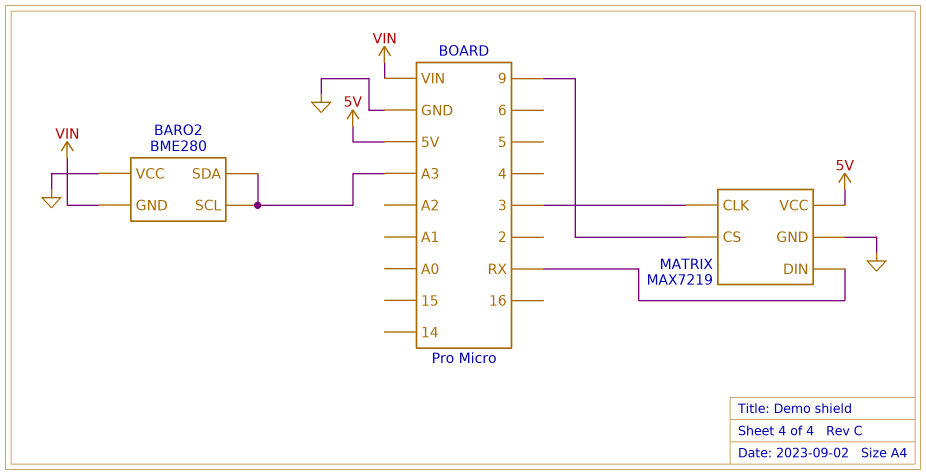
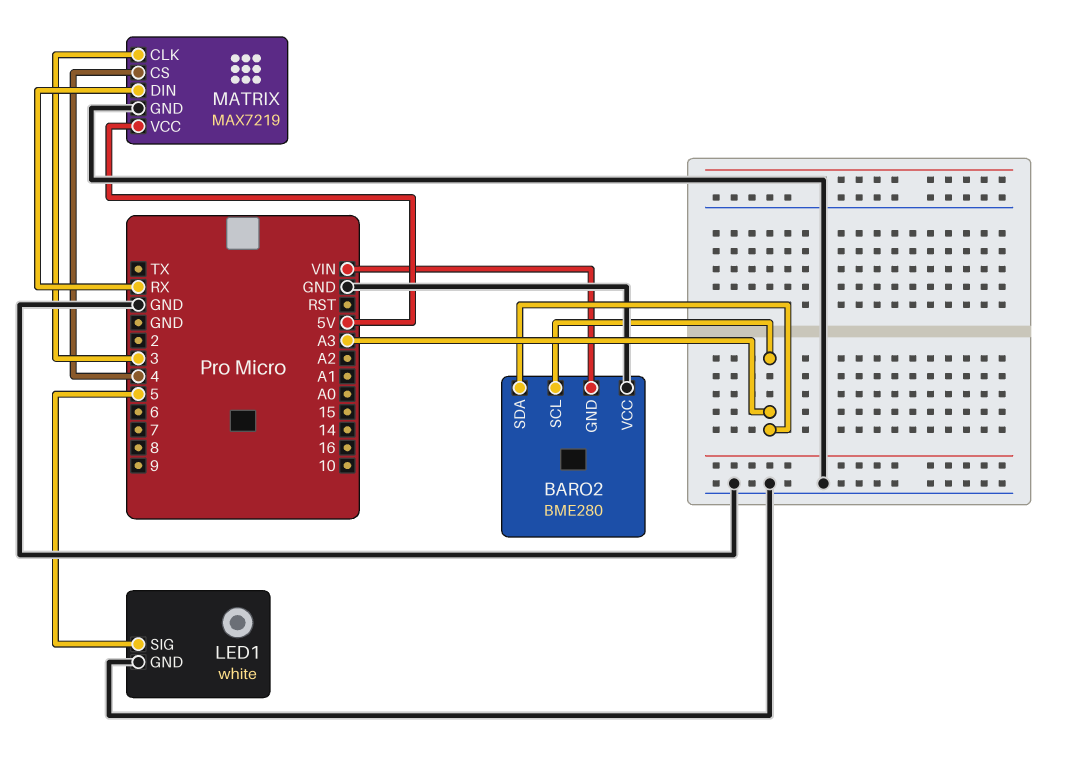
LED1: none -> white
LED1 pin GND: none -> GND
LED1 pin SIG: none -> 5
MATRIX pin CS: 9 -> 4

